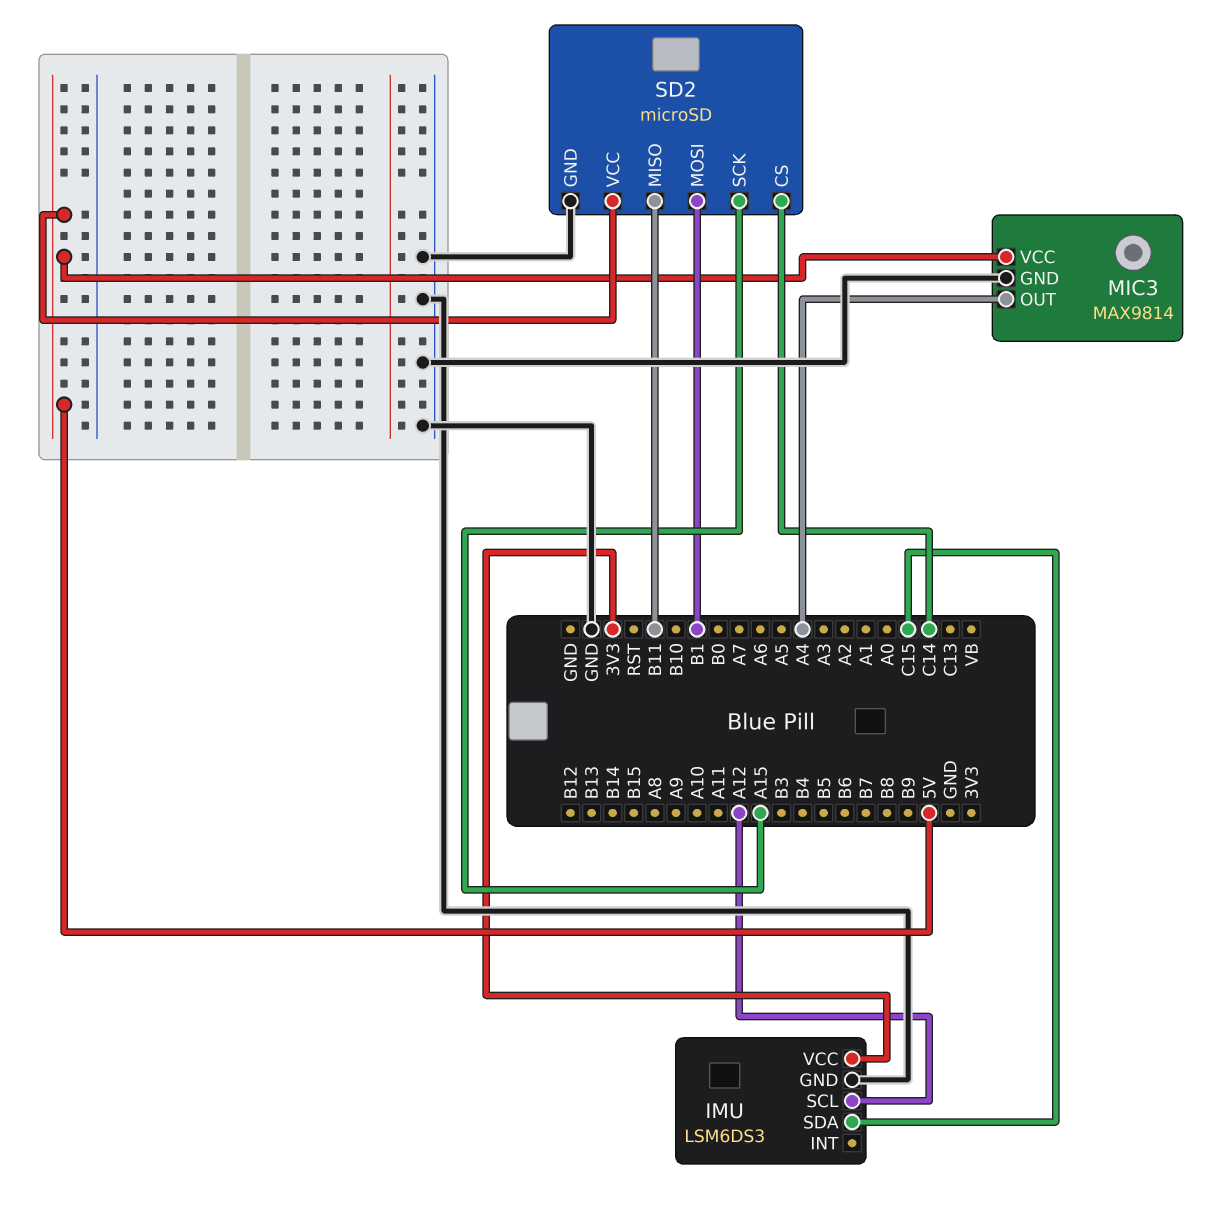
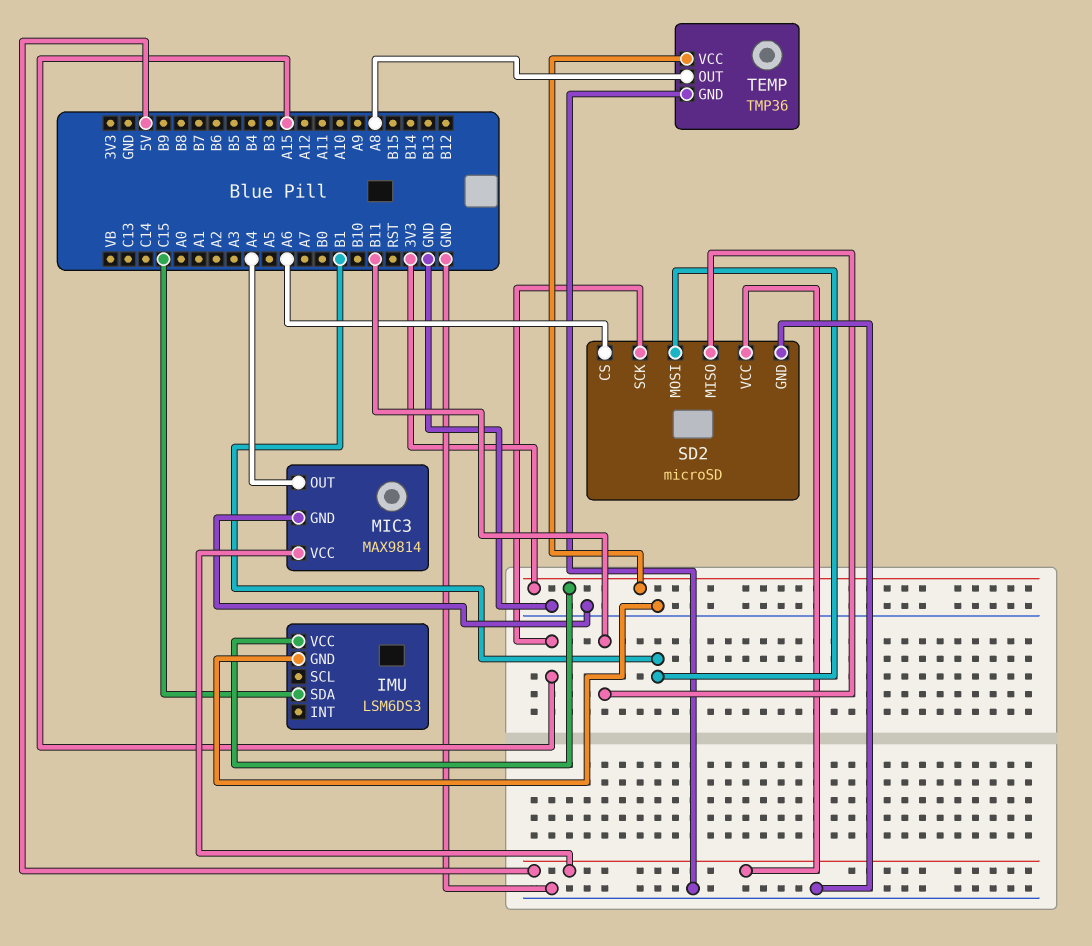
IMU pin SCL: A12 -> none
SD2 pin CS: C14 -> A6
TEMP: none -> TMP36
TEMP pin GND: none -> GND
TEMP pin OUT: none -> A8
TEMP pin VCC: none -> 3V3

